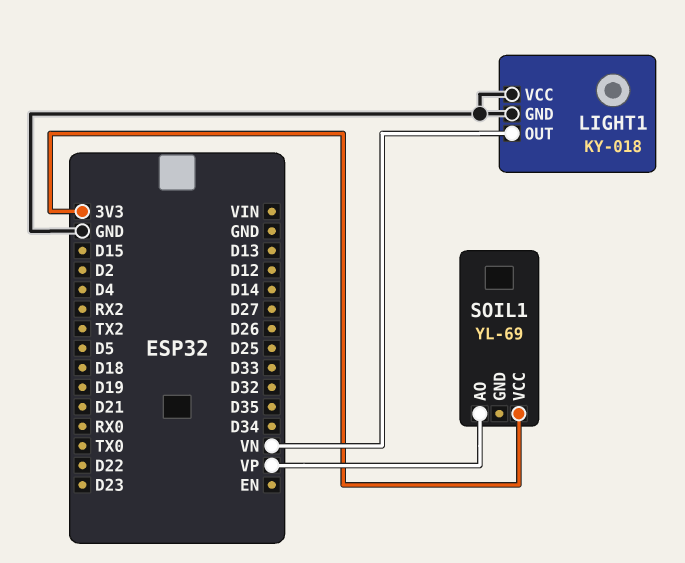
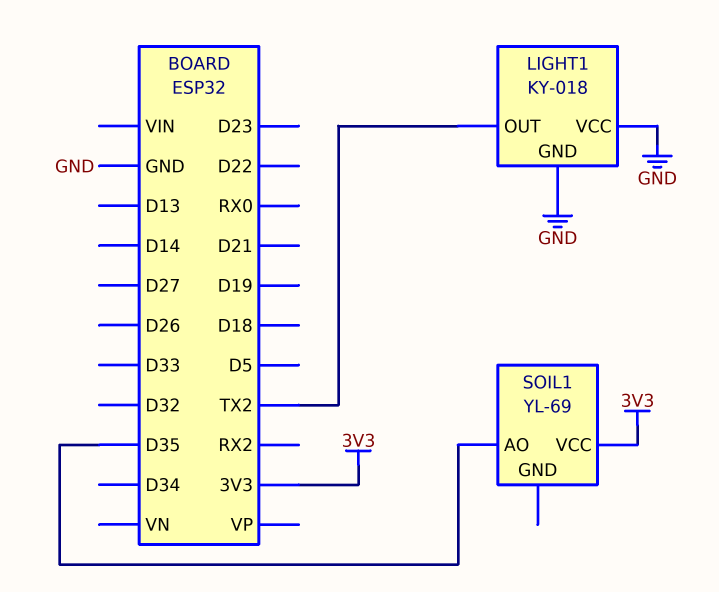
LIGHT1 pin OUT: VN -> TX2
SOIL1 pin AO: VP -> D35

